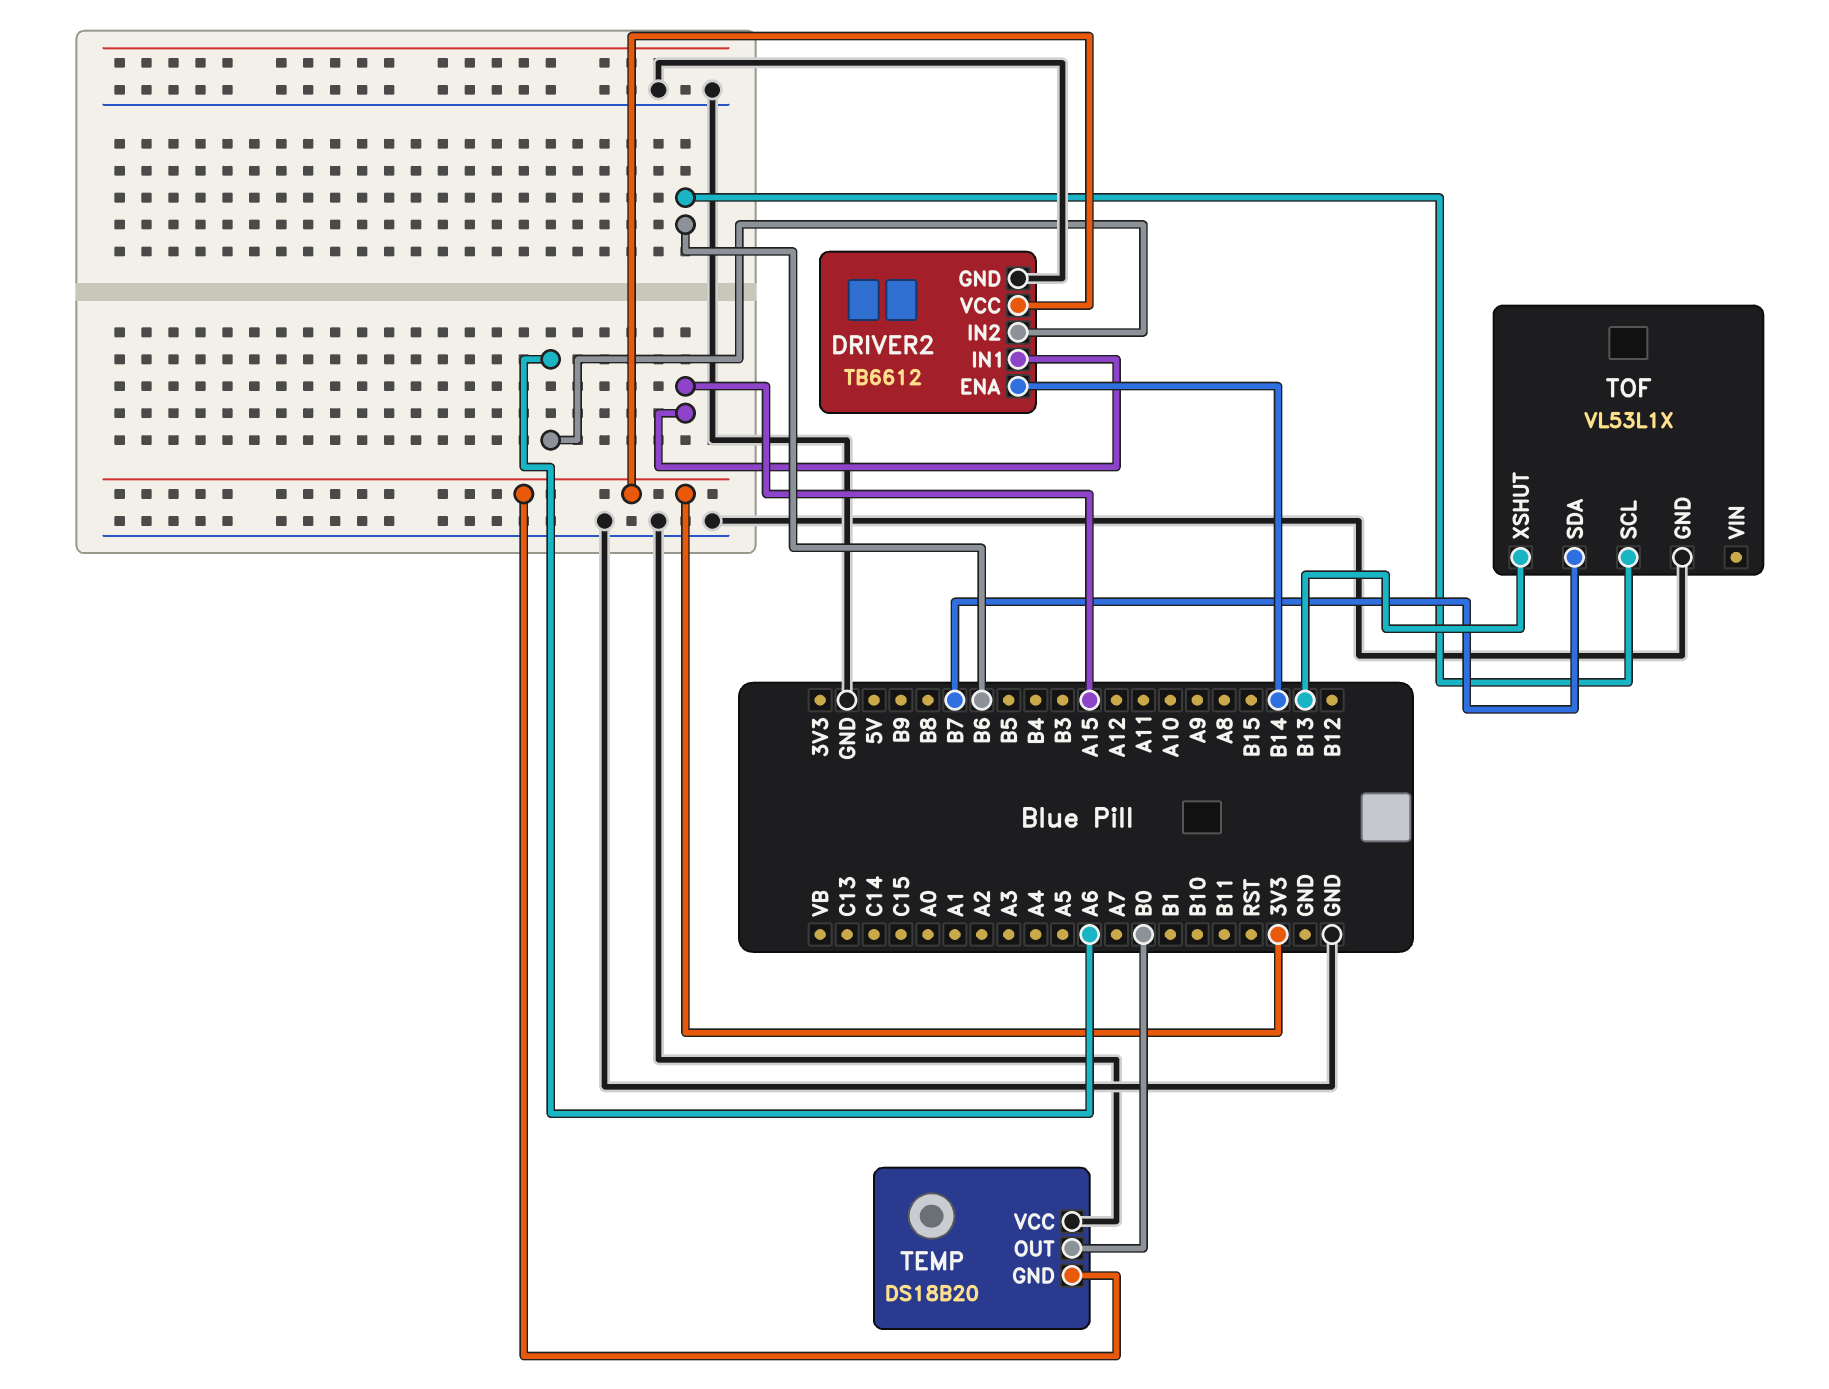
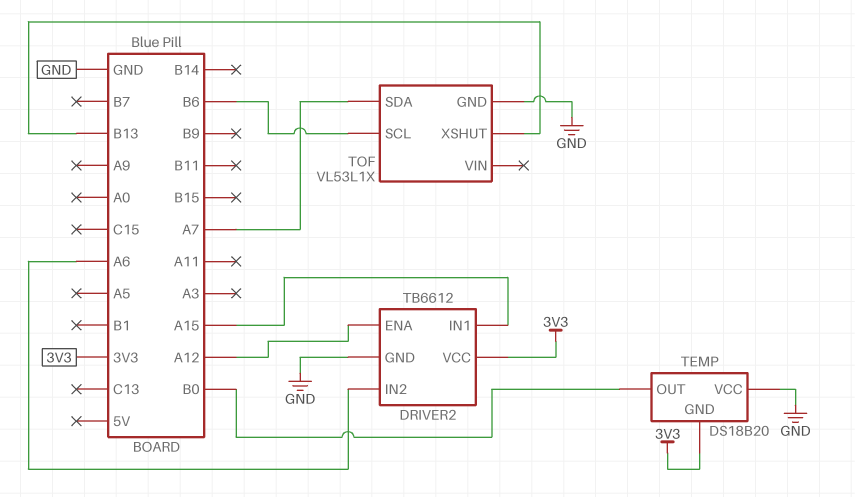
DRIVER2 pin ENA: B14 -> A12
TOF pin SDA: B7 -> A7

